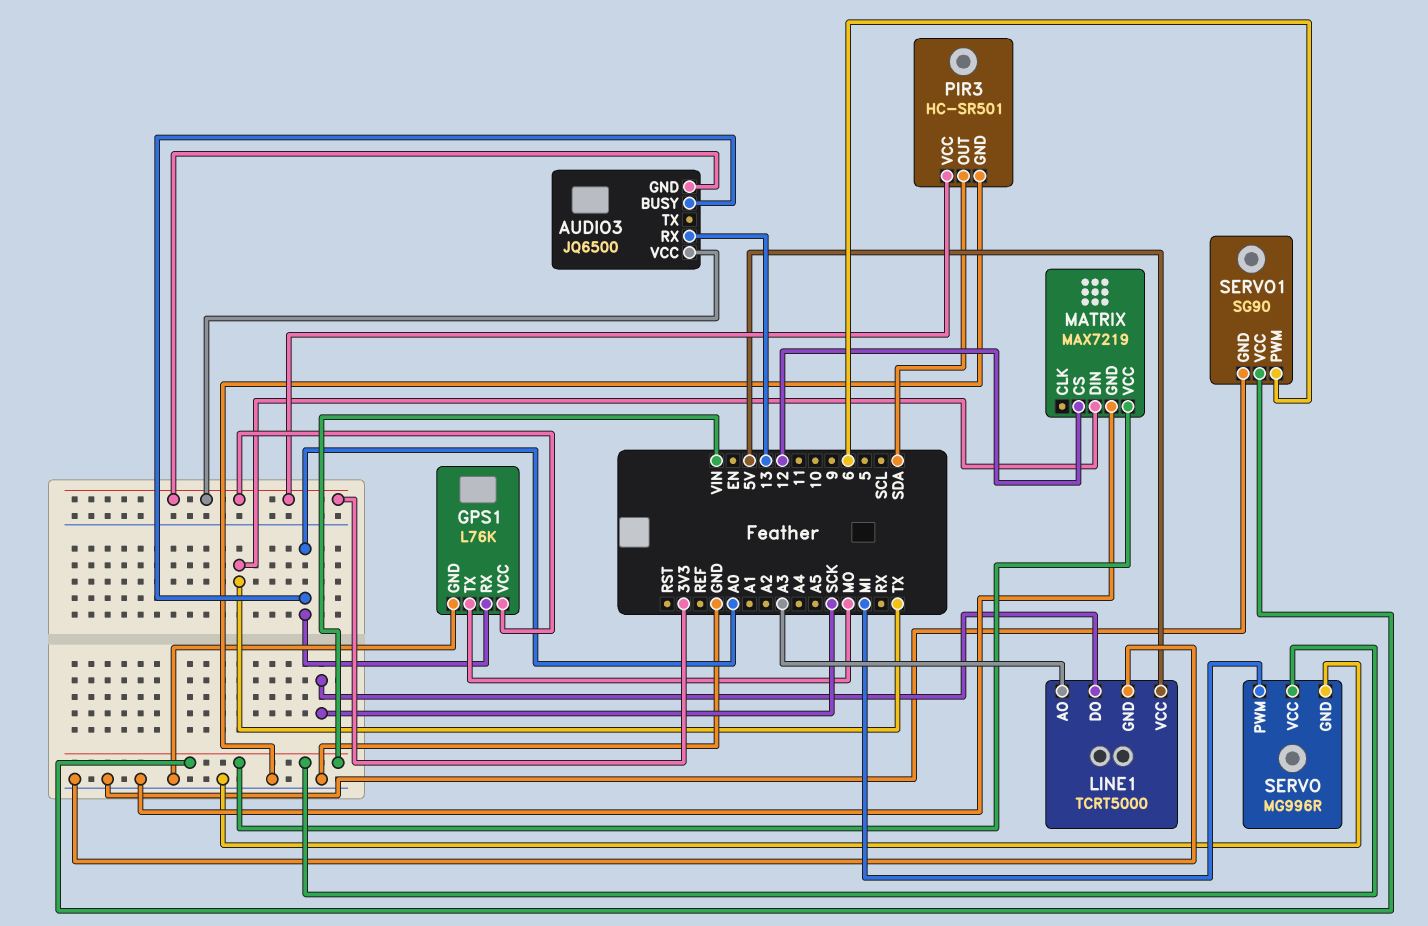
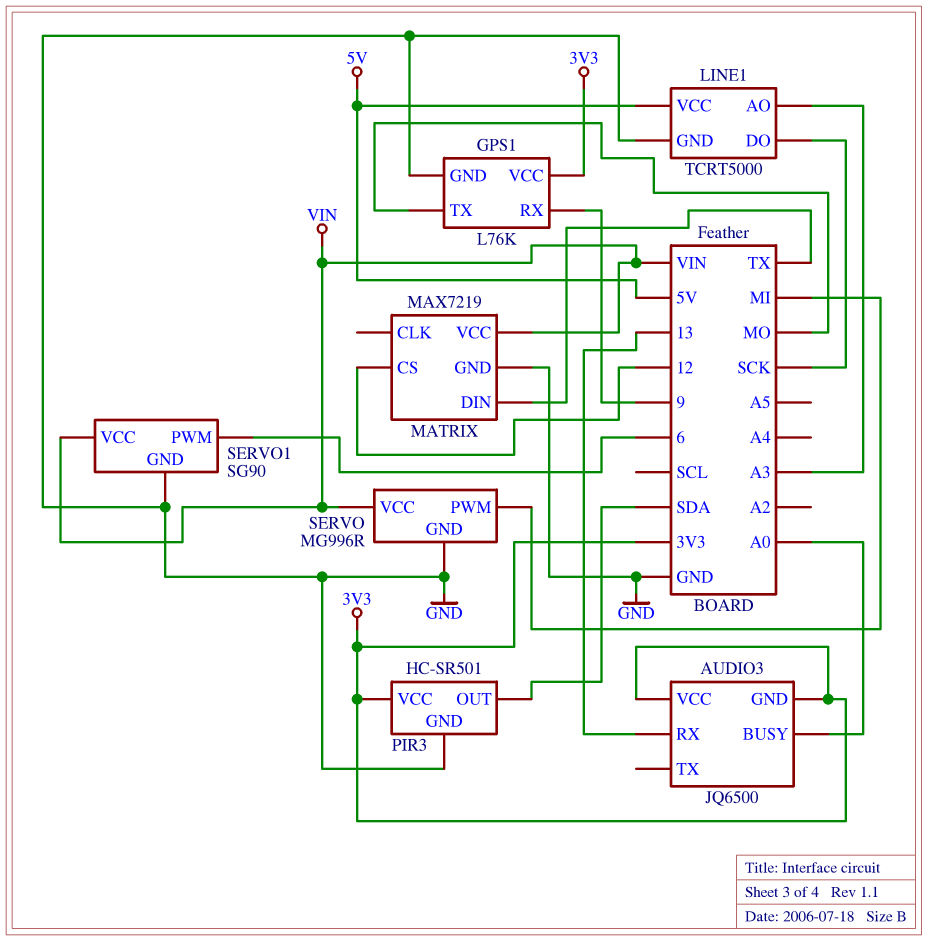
GPS1 pin RX: A0 -> 9

